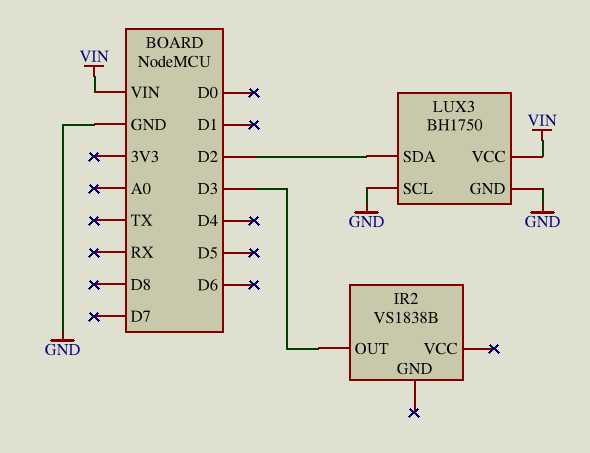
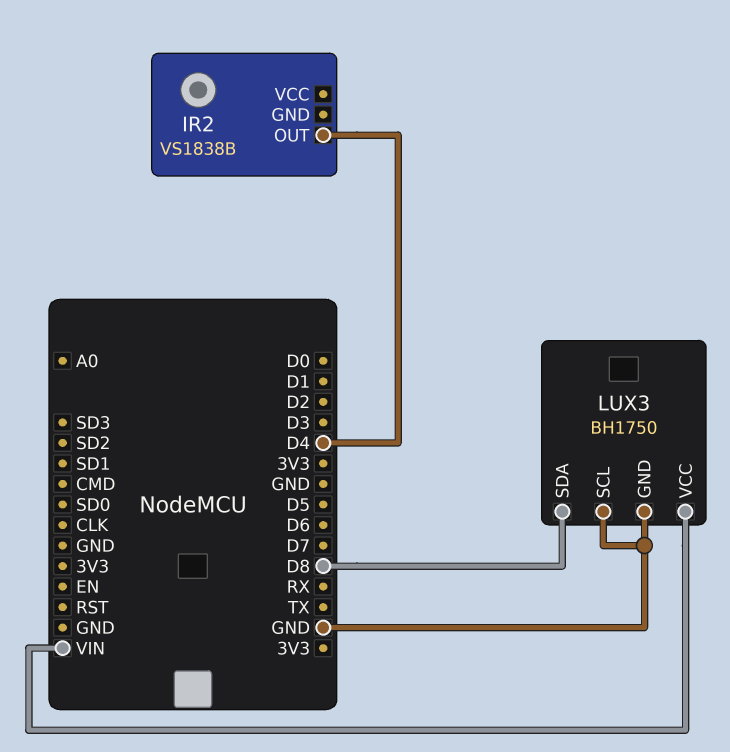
IR2 pin OUT: D3 -> D4
LUX3 pin SDA: D2 -> D8

